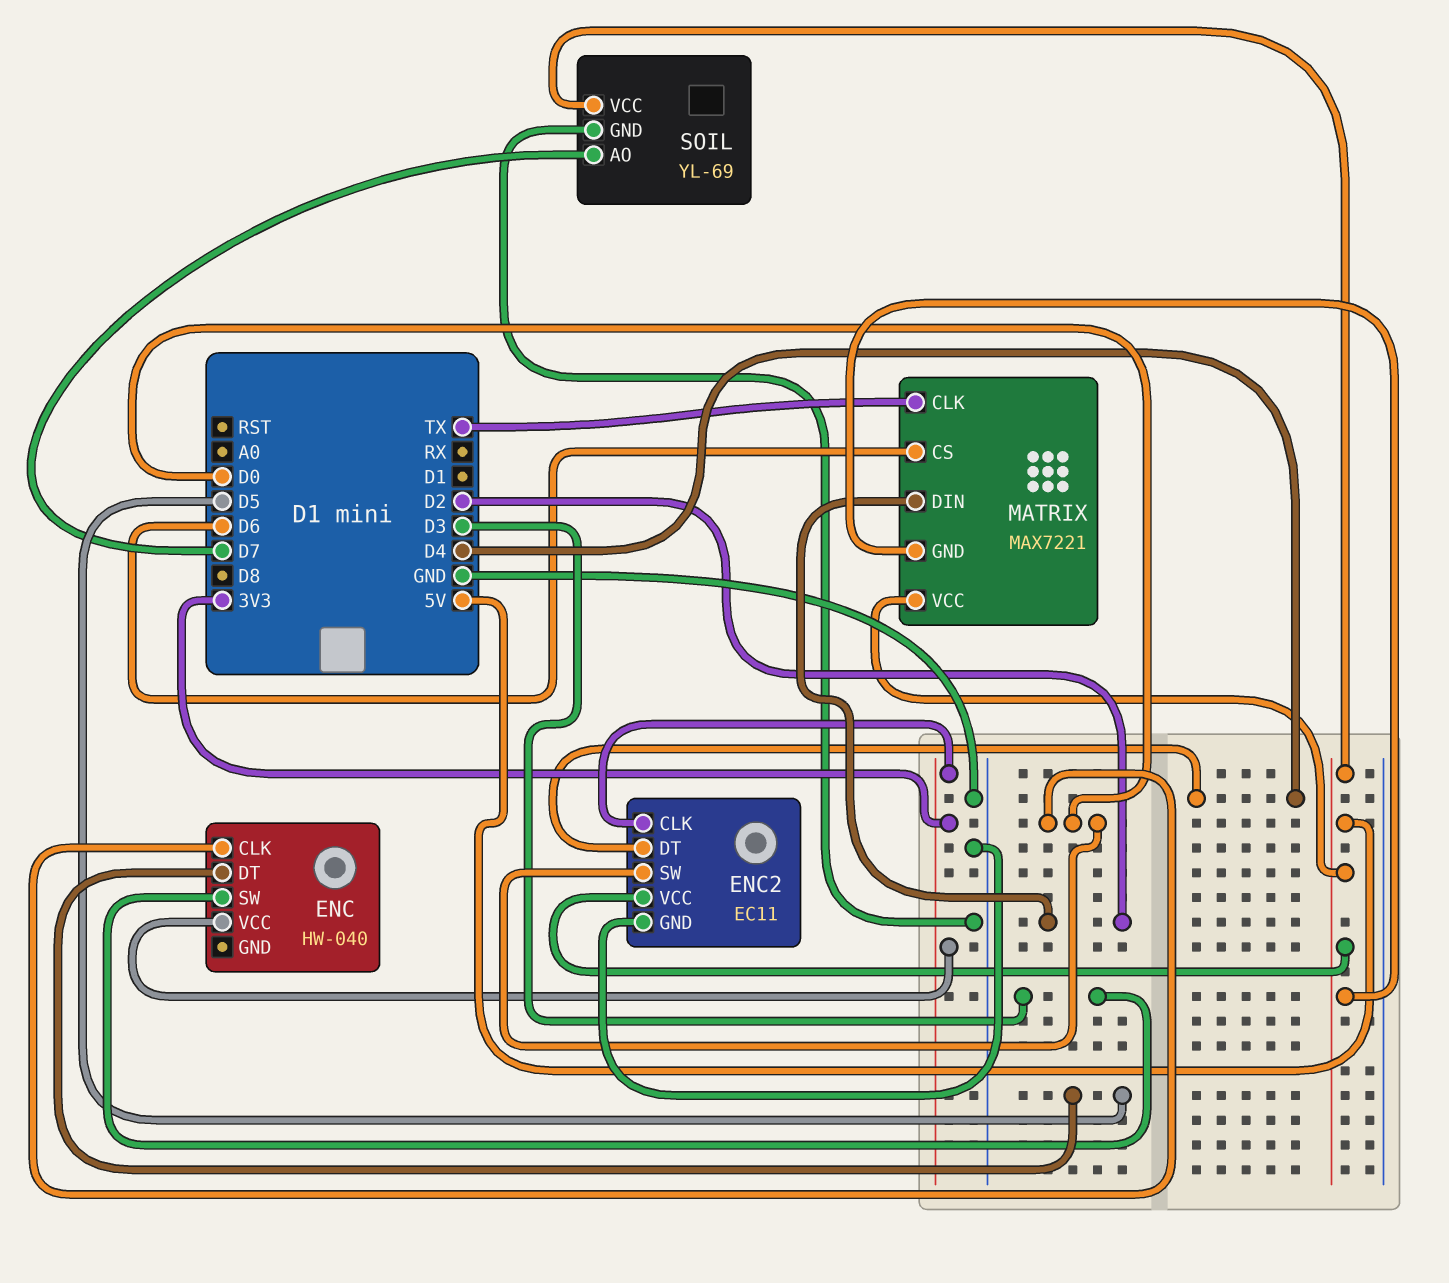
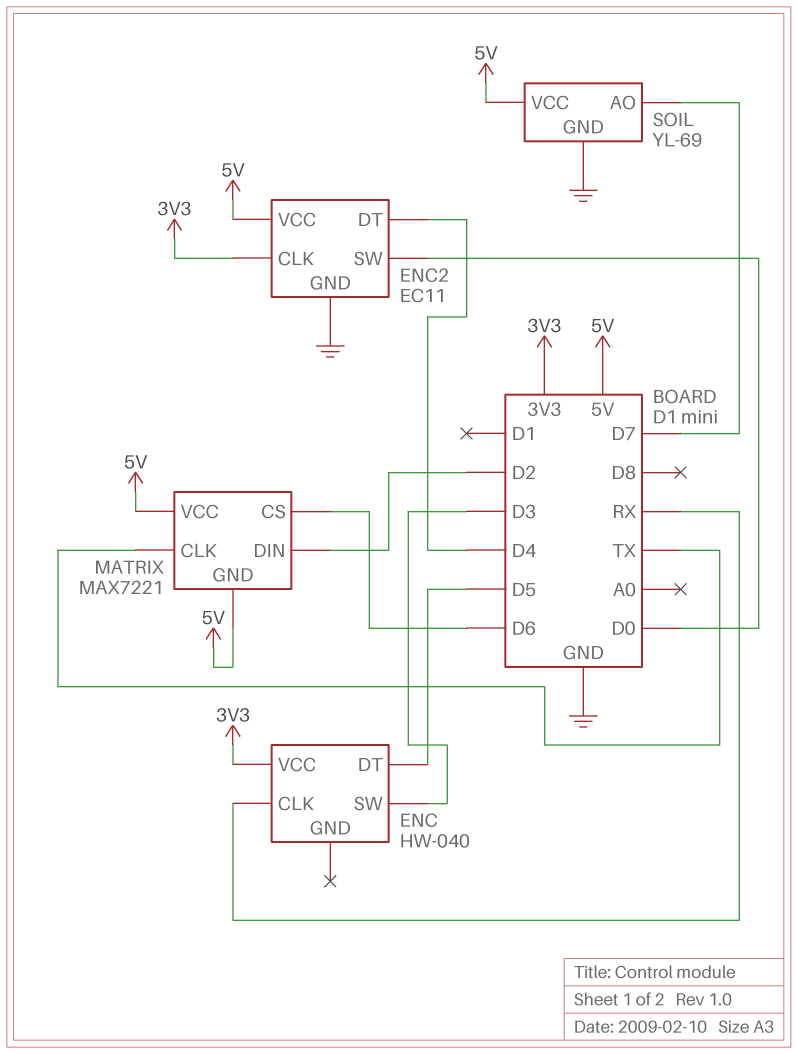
ENC pin CLK: D0 -> RX

